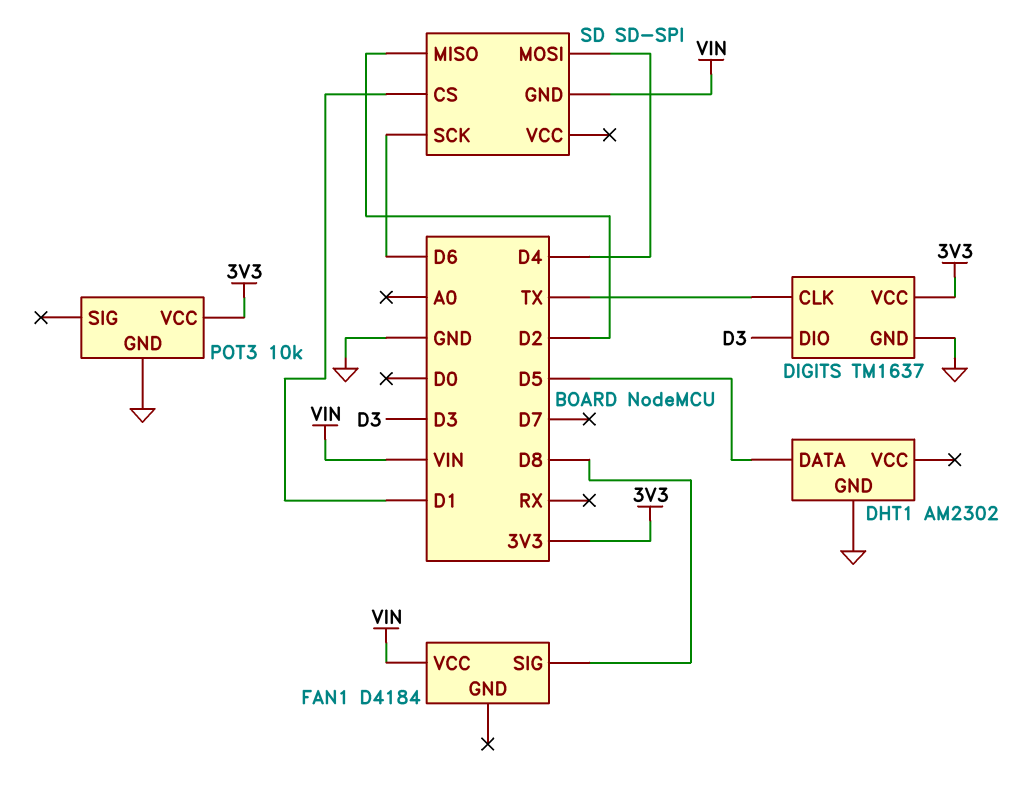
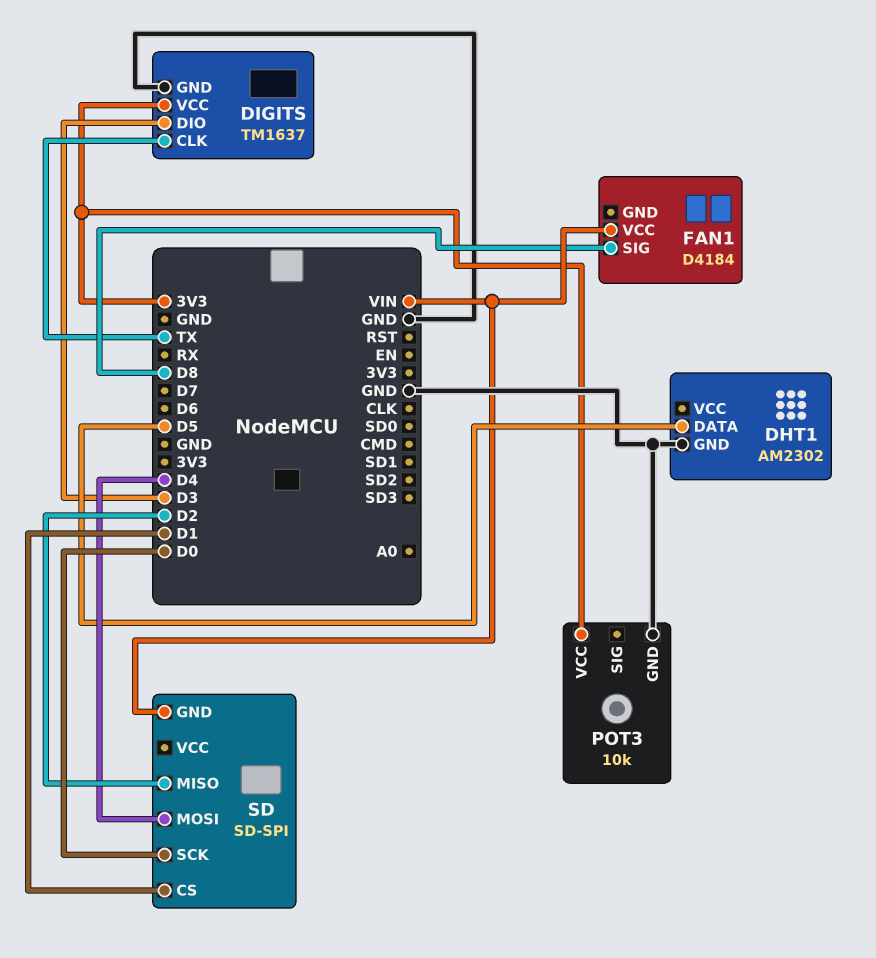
SD pin SCK: D6 -> D0

